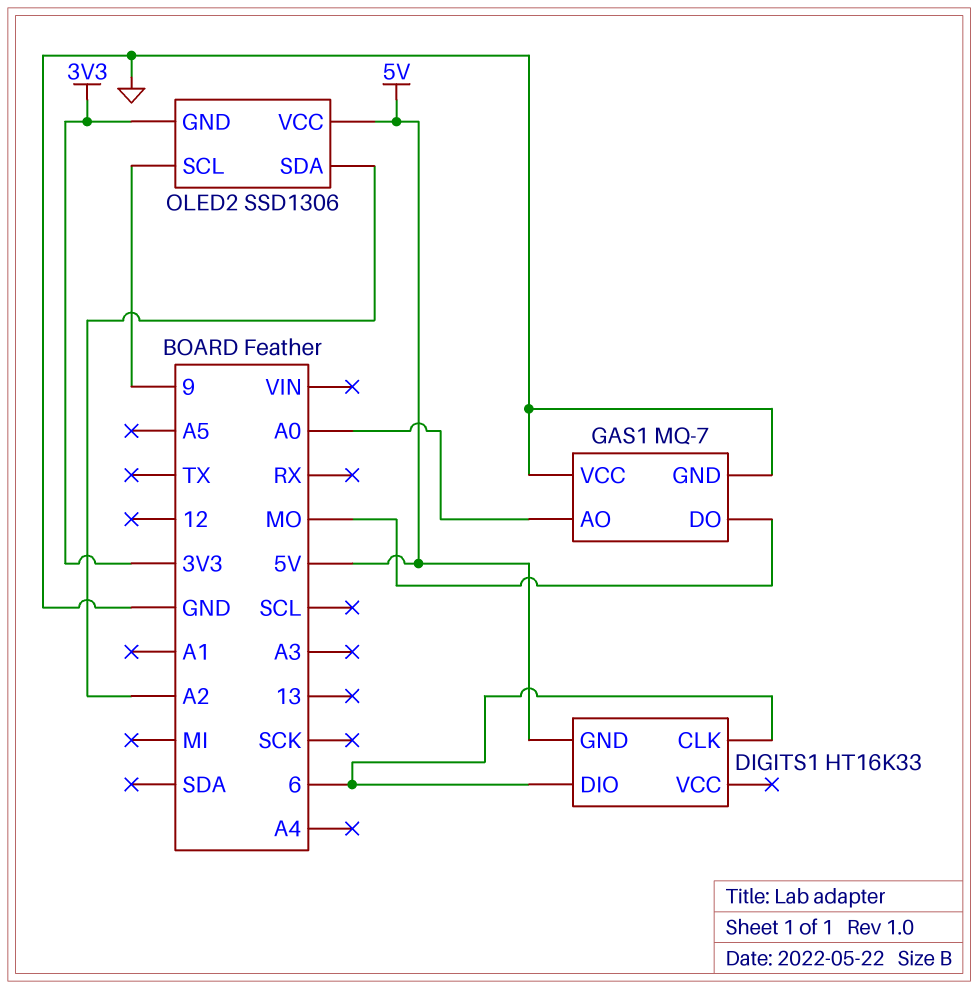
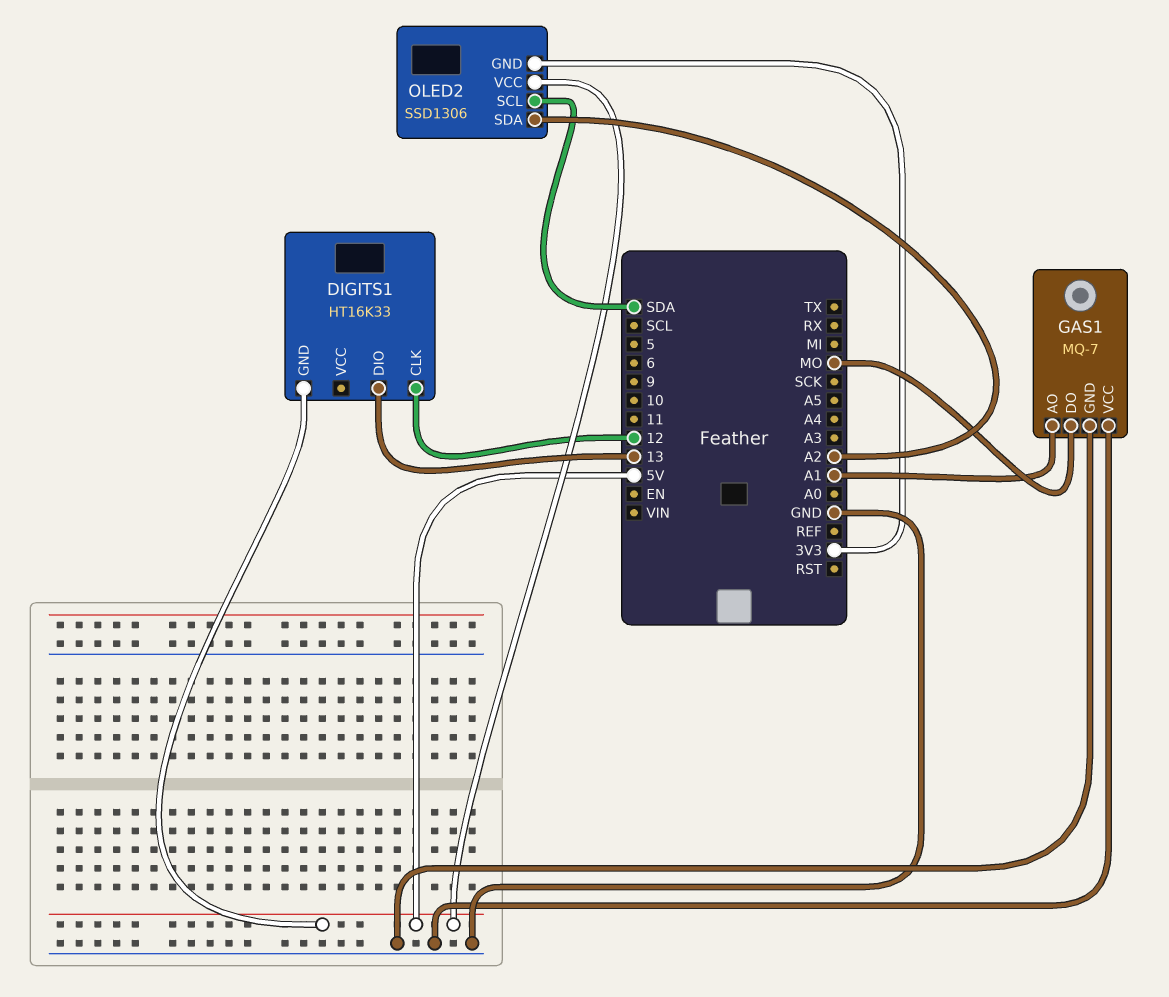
DIGITS1 pin CLK: 6 -> 12
DIGITS1 pin DIO: 6 -> 13
GAS1 pin AO: A0 -> A1
OLED2 pin SCL: 9 -> SDA

